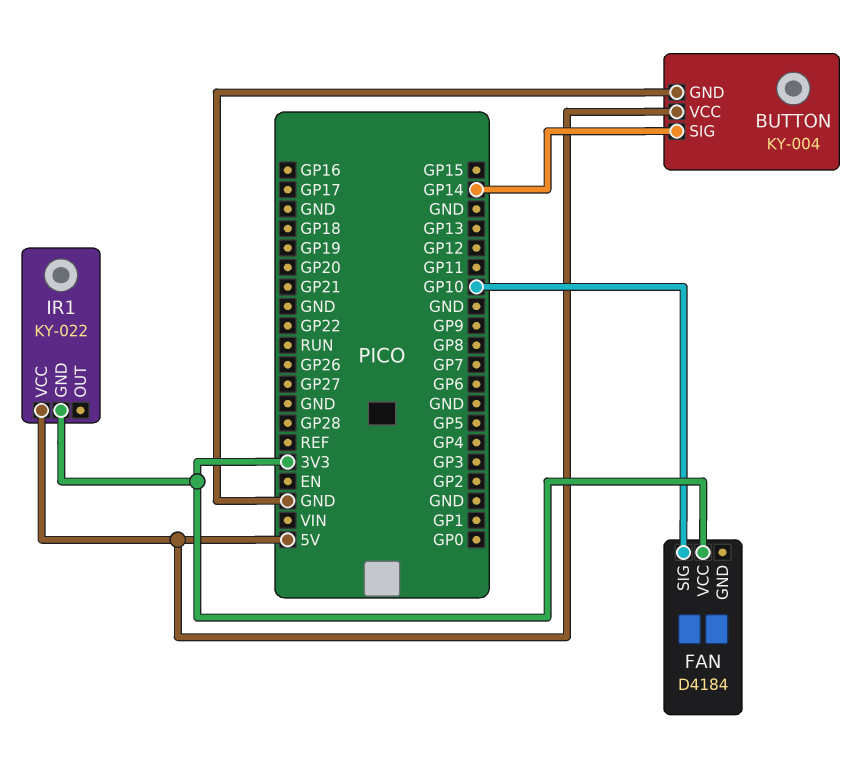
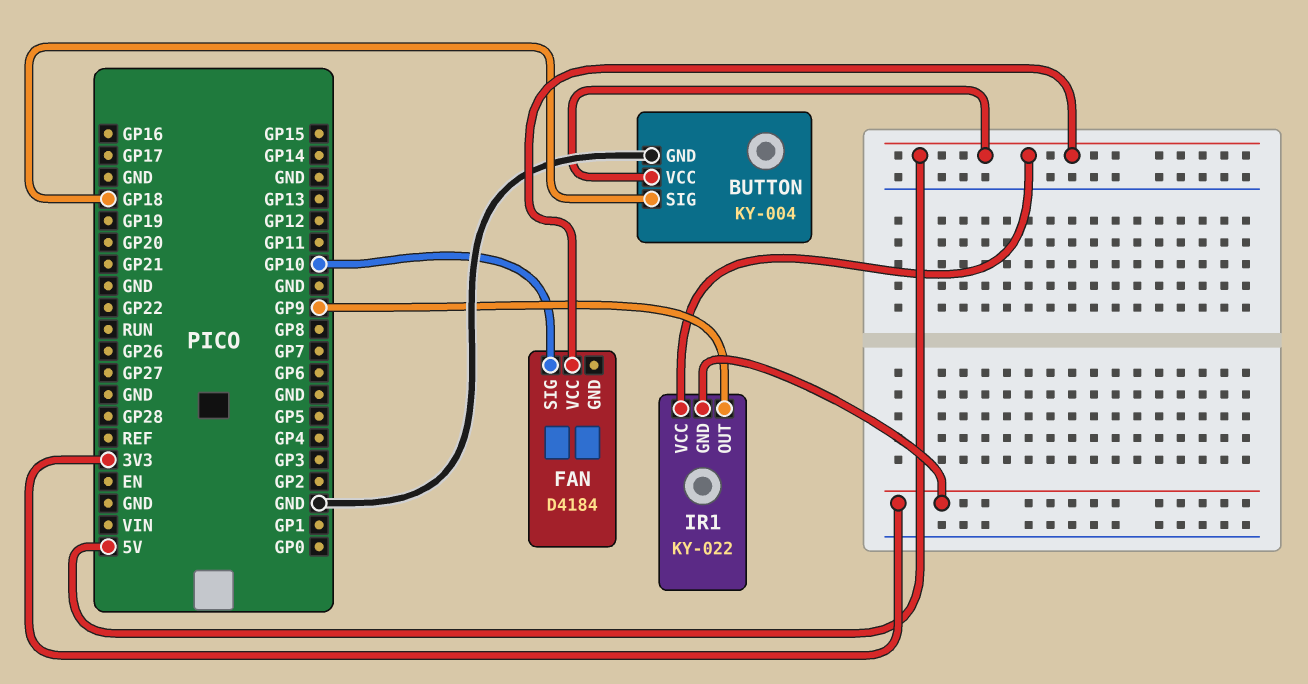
BUTTON pin SIG: GP14 -> GP18
FAN pin VCC: 3V3 -> 5V
IR1 pin OUT: none -> GP9

